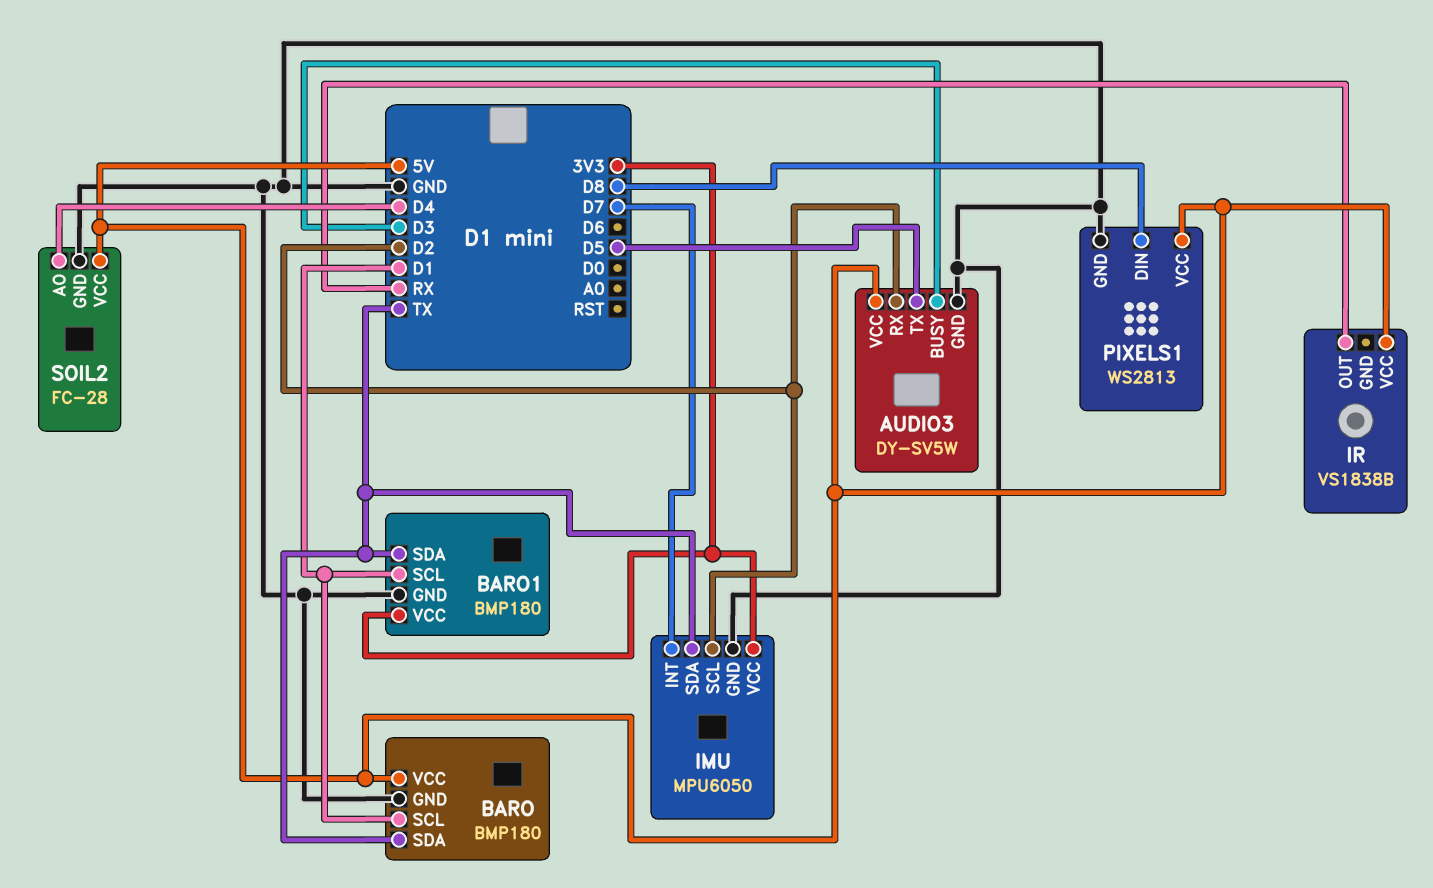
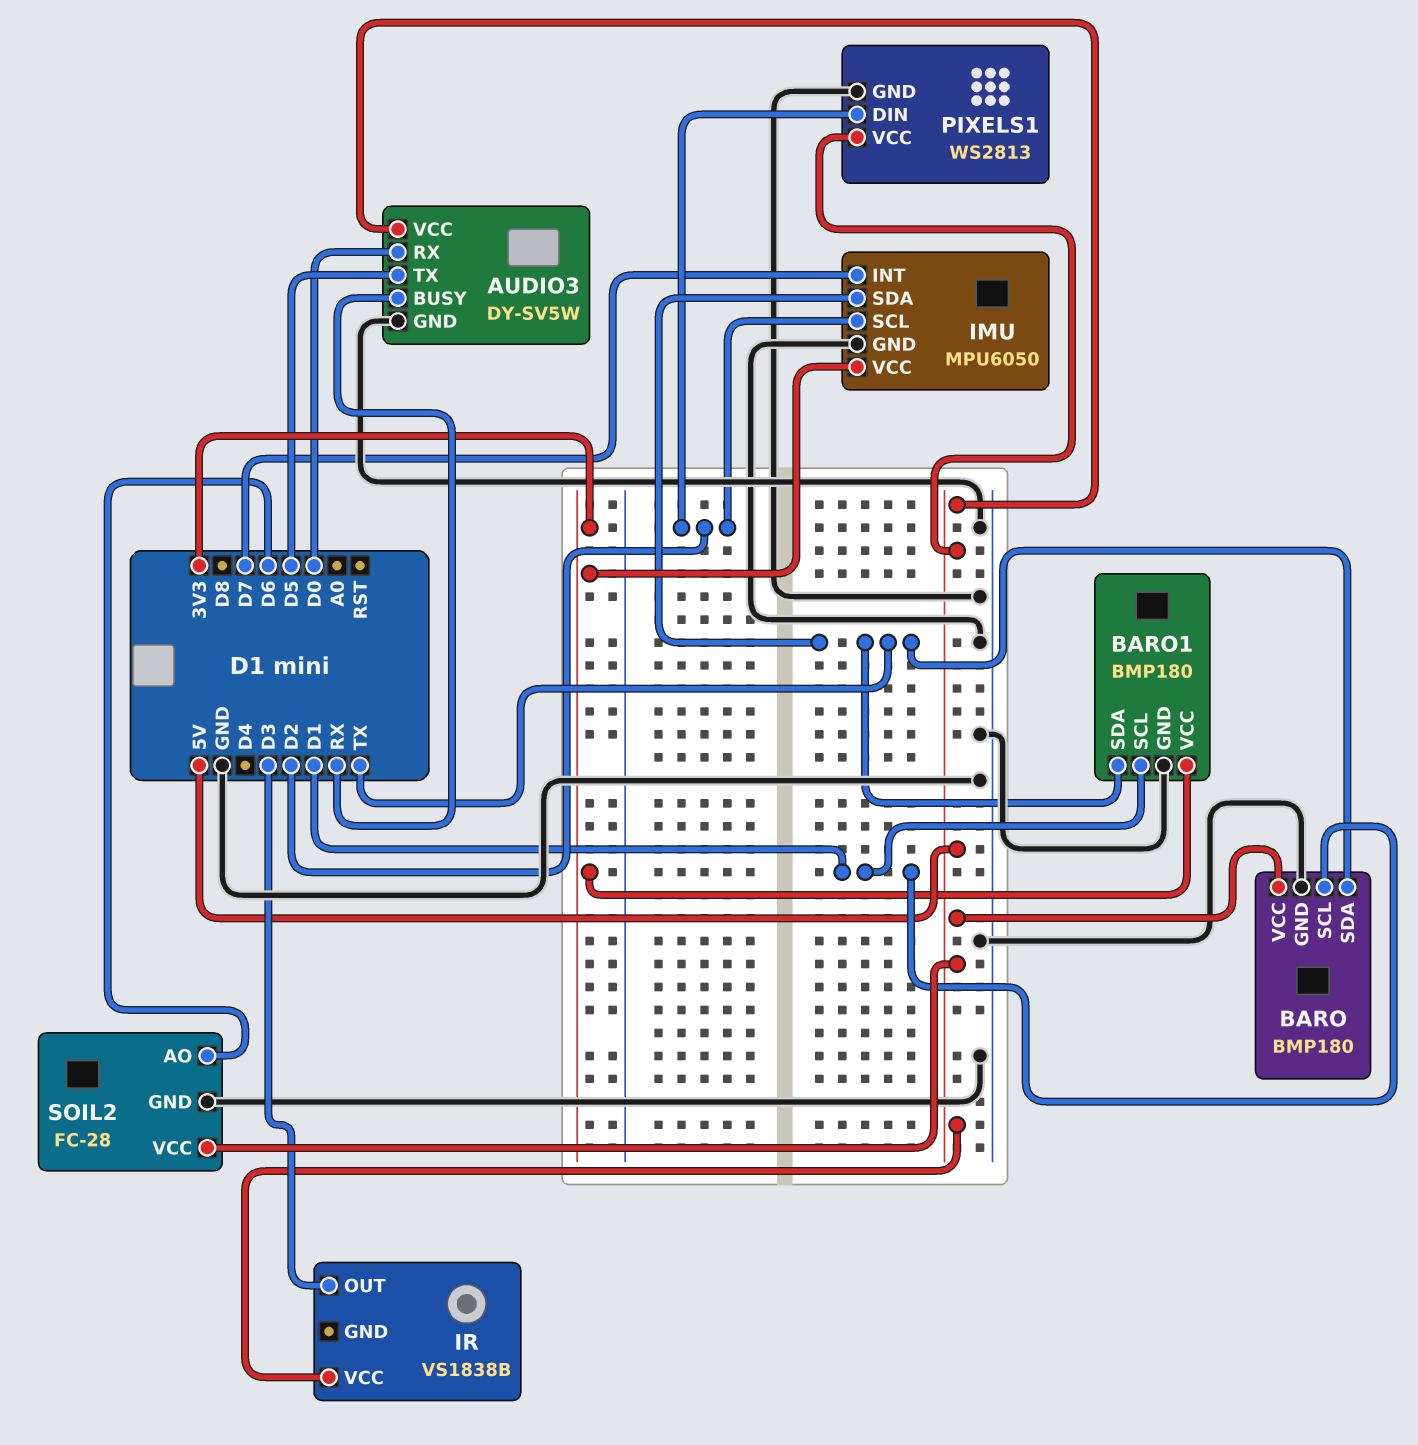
AUDIO3 pin BUSY: D3 -> RX
AUDIO3 pin RX: D2 -> D0
IR pin OUT: RX -> D3
PIXELS1 pin DIN: D8 -> D2
SOIL2 pin AO: D4 -> D6

